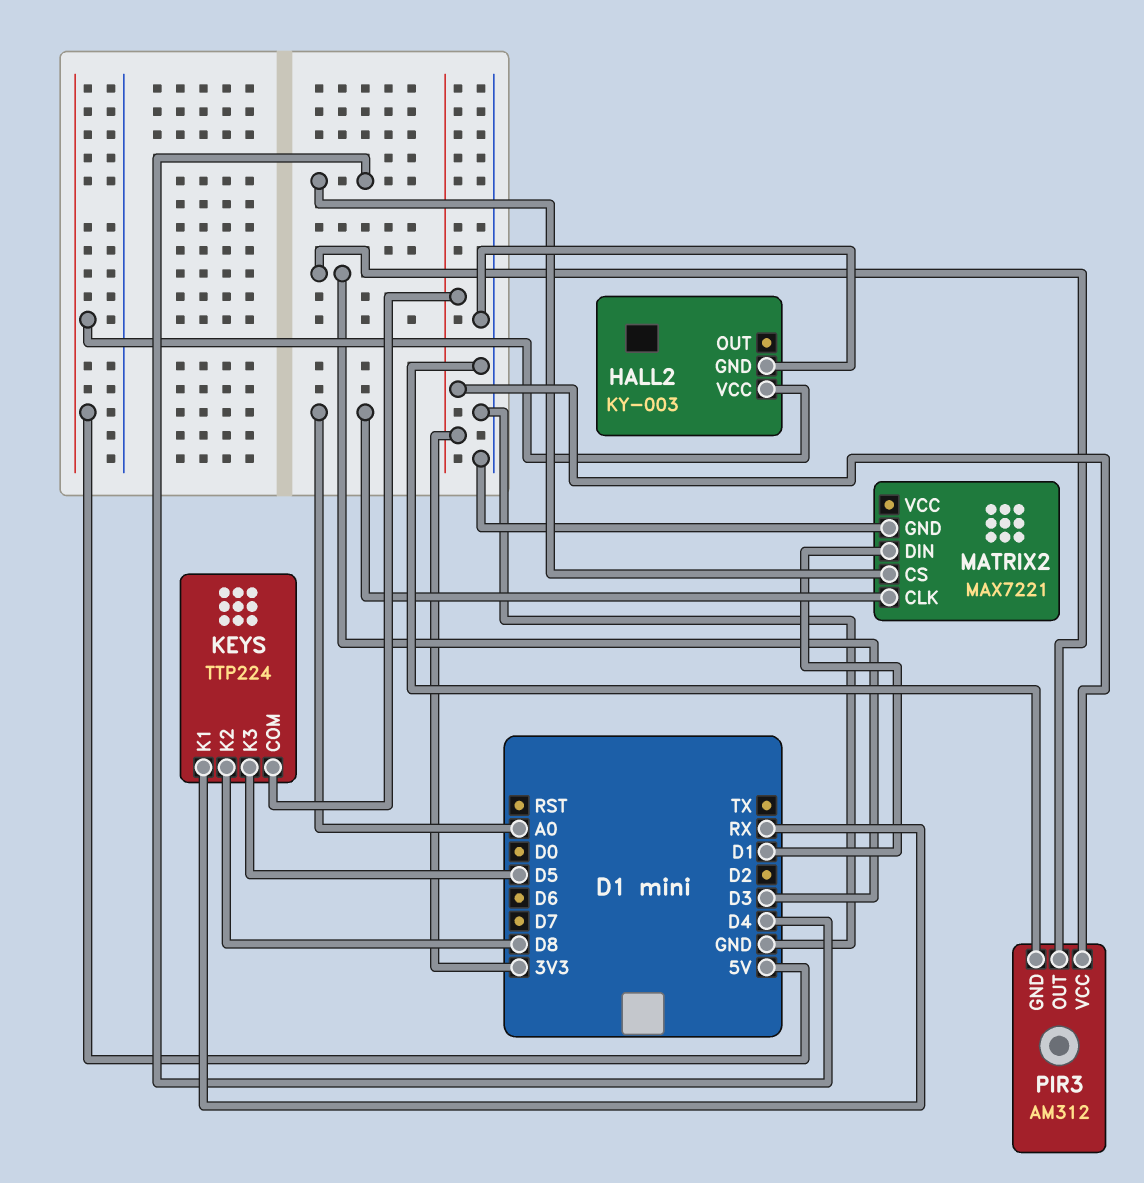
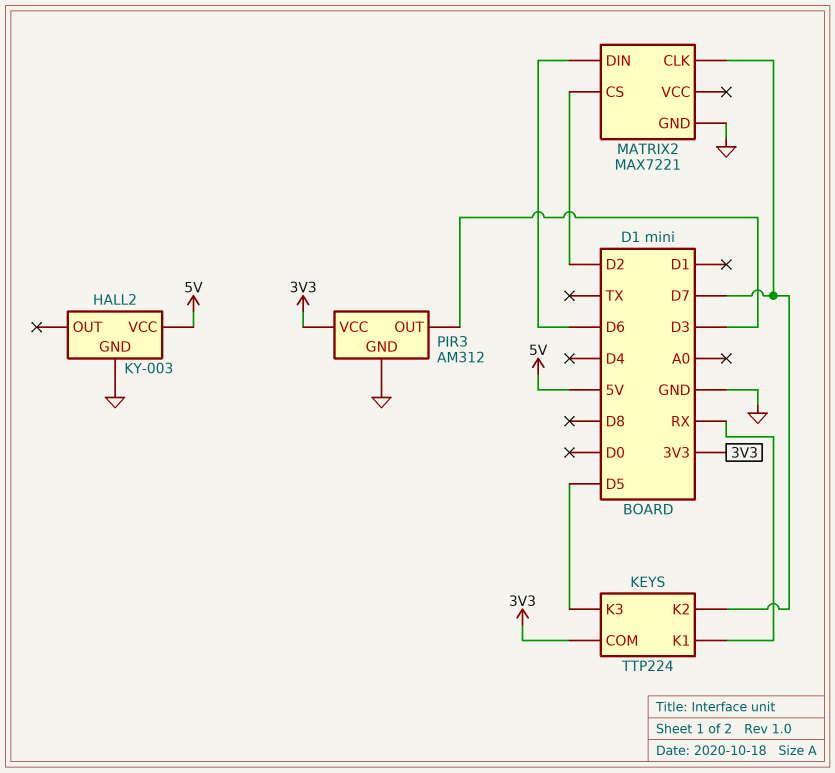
KEYS pin K2: D8 -> D7
MATRIX2 pin CLK: A0 -> D7
MATRIX2 pin CS: D4 -> D2
MATRIX2 pin DIN: D1 -> D6

